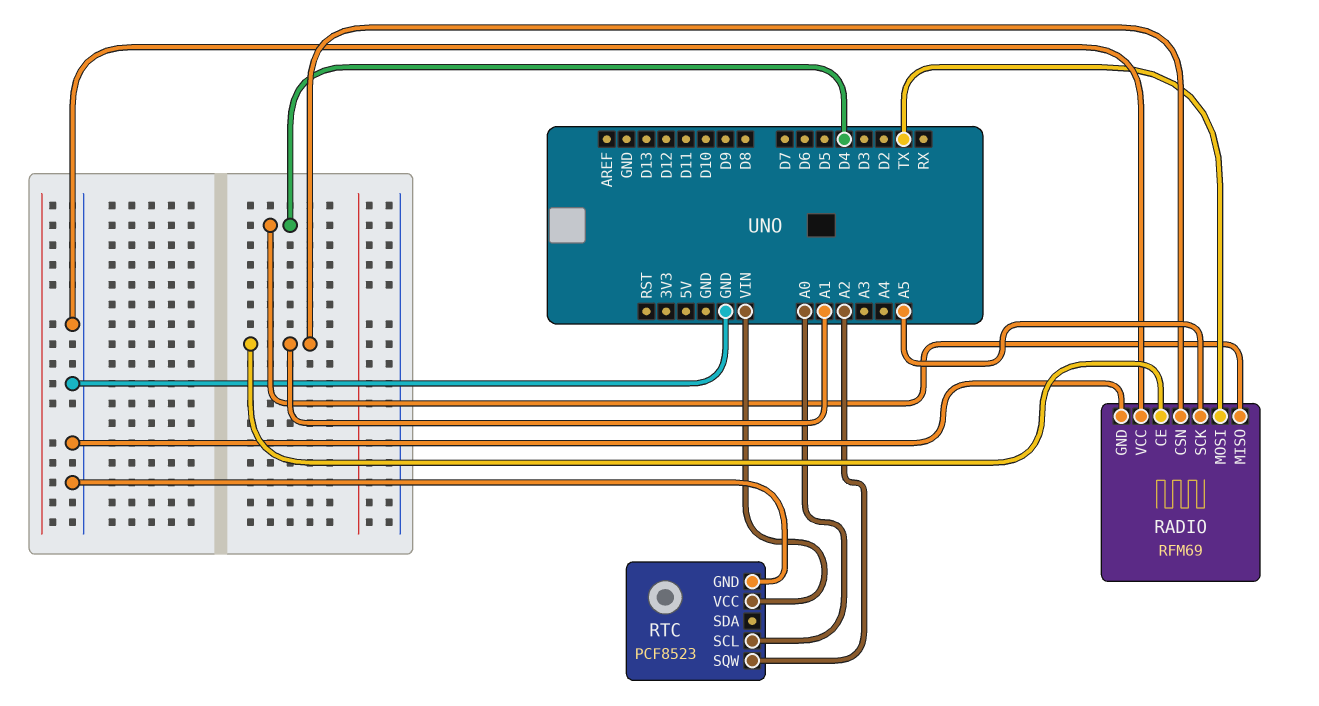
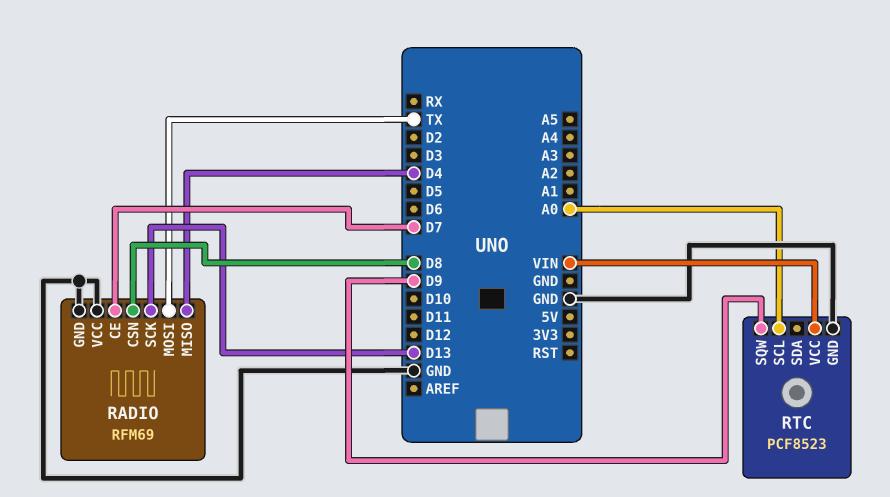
RADIO pin CE: A1 -> D7
RADIO pin CSN: A1 -> D8
RADIO pin SCK: A5 -> D13
RTC pin SQW: A2 -> D9

